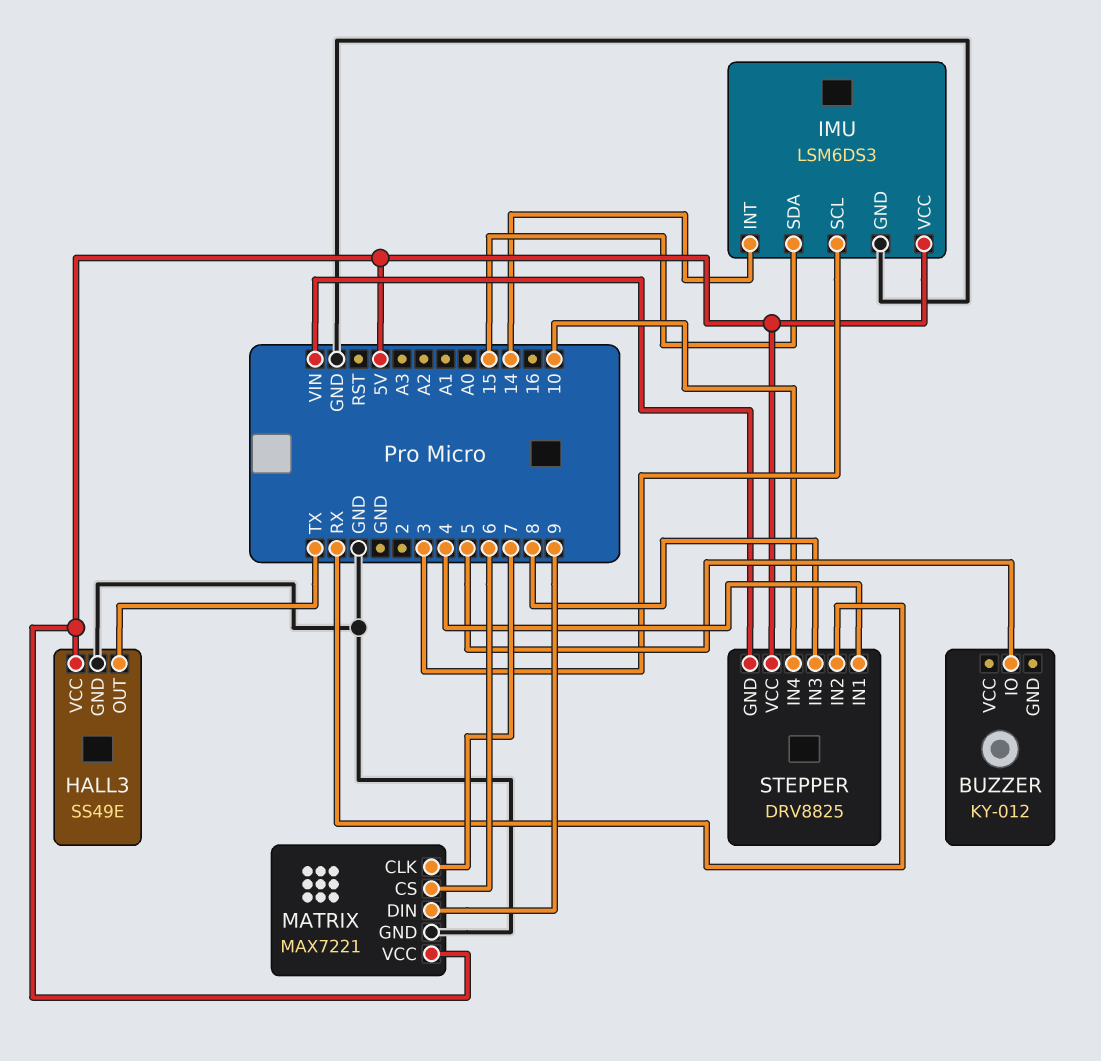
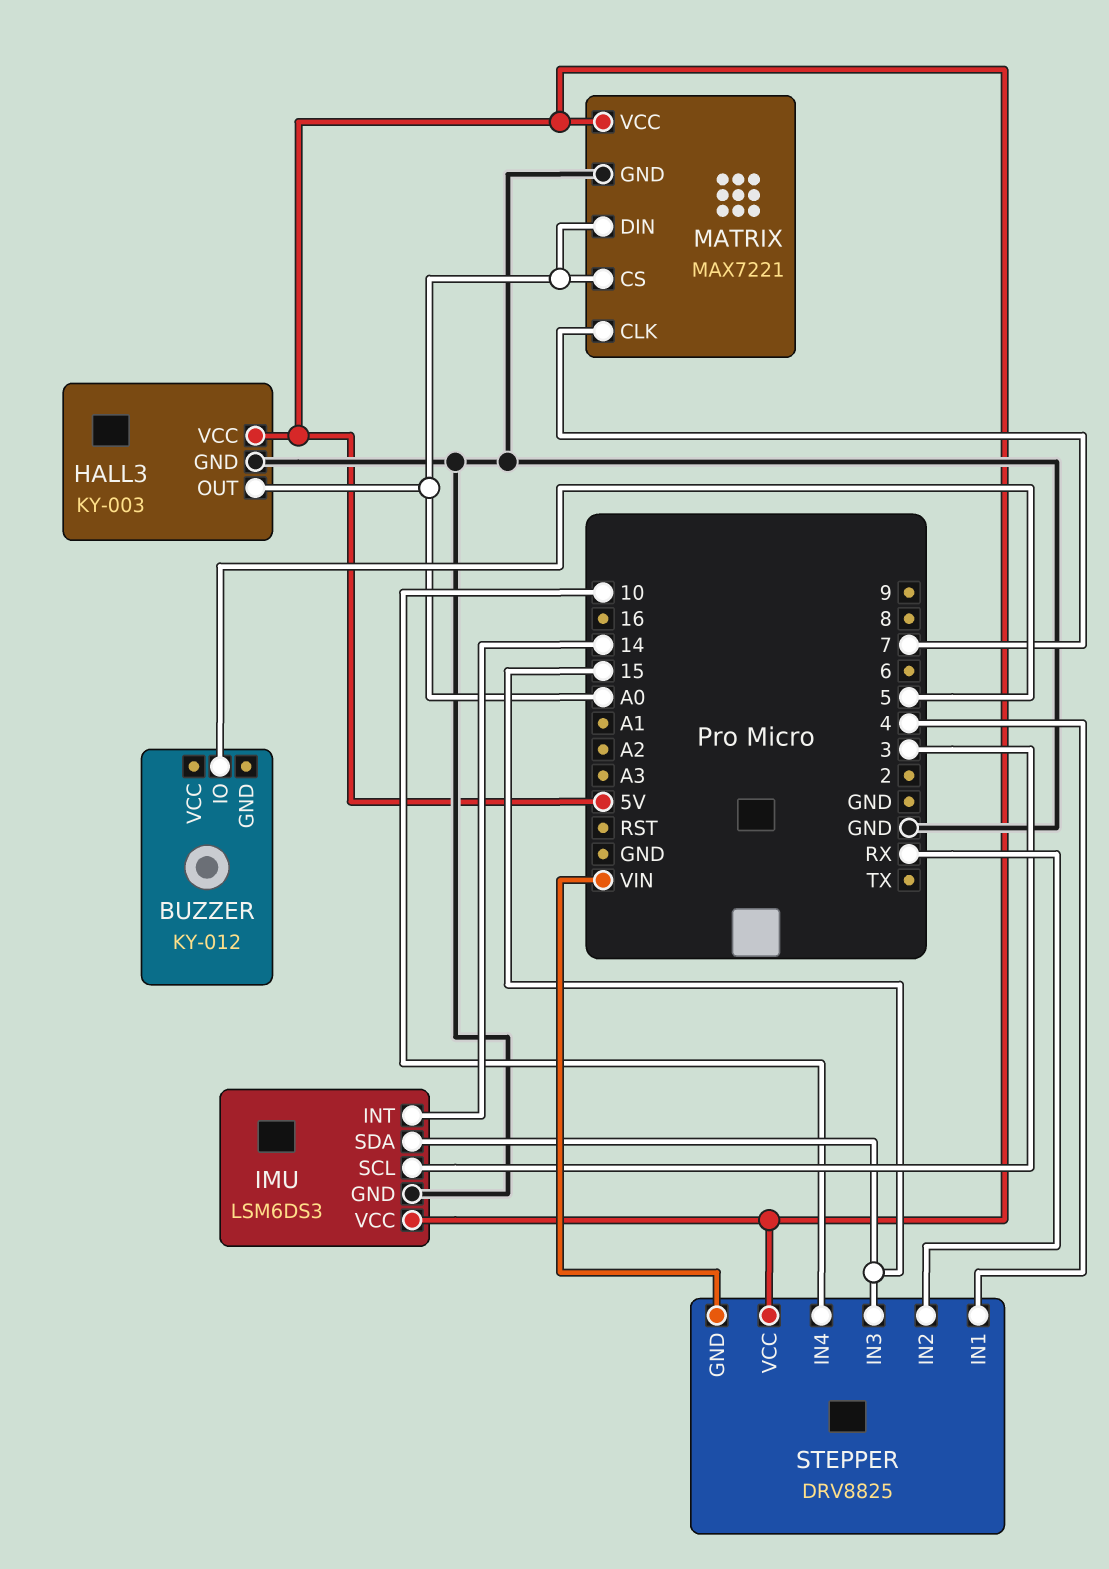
HALL3: SS49E -> KY-003
HALL3 pin OUT: TX -> A0
MATRIX pin CS: 6 -> A0
MATRIX pin DIN: 9 -> A0
STEPPER pin IN3: 8 -> 15

